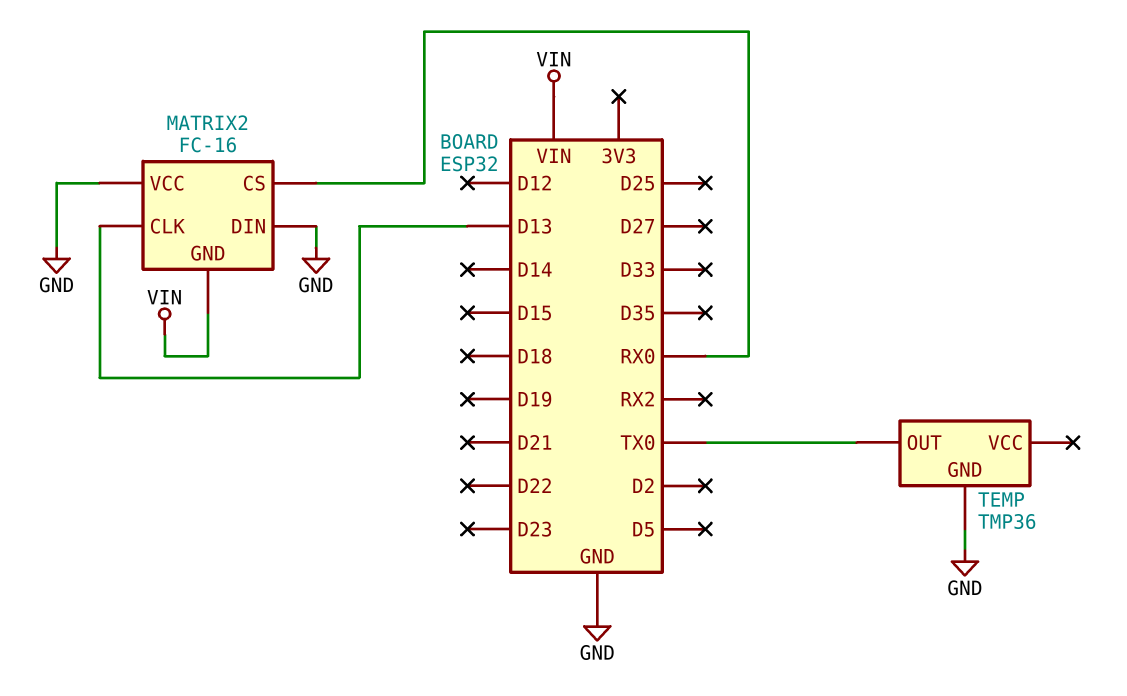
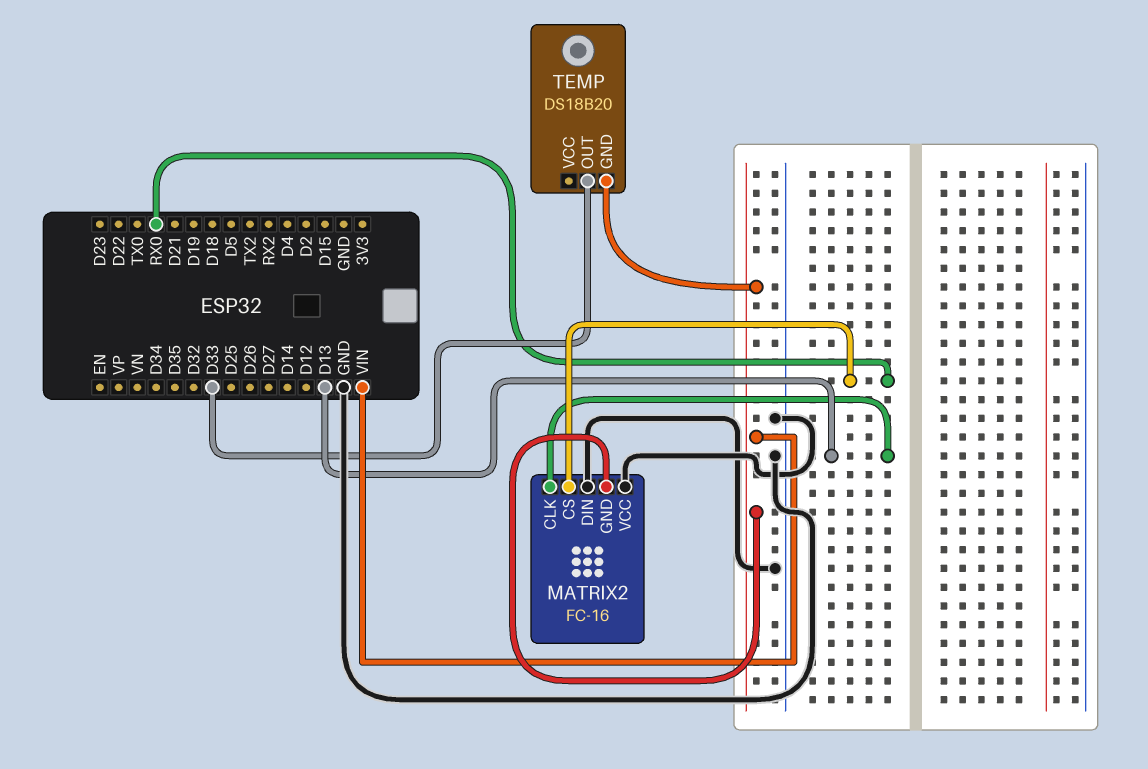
TEMP: TMP36 -> DS18B20
TEMP pin GND: GND -> VIN
TEMP pin OUT: TX0 -> D33

